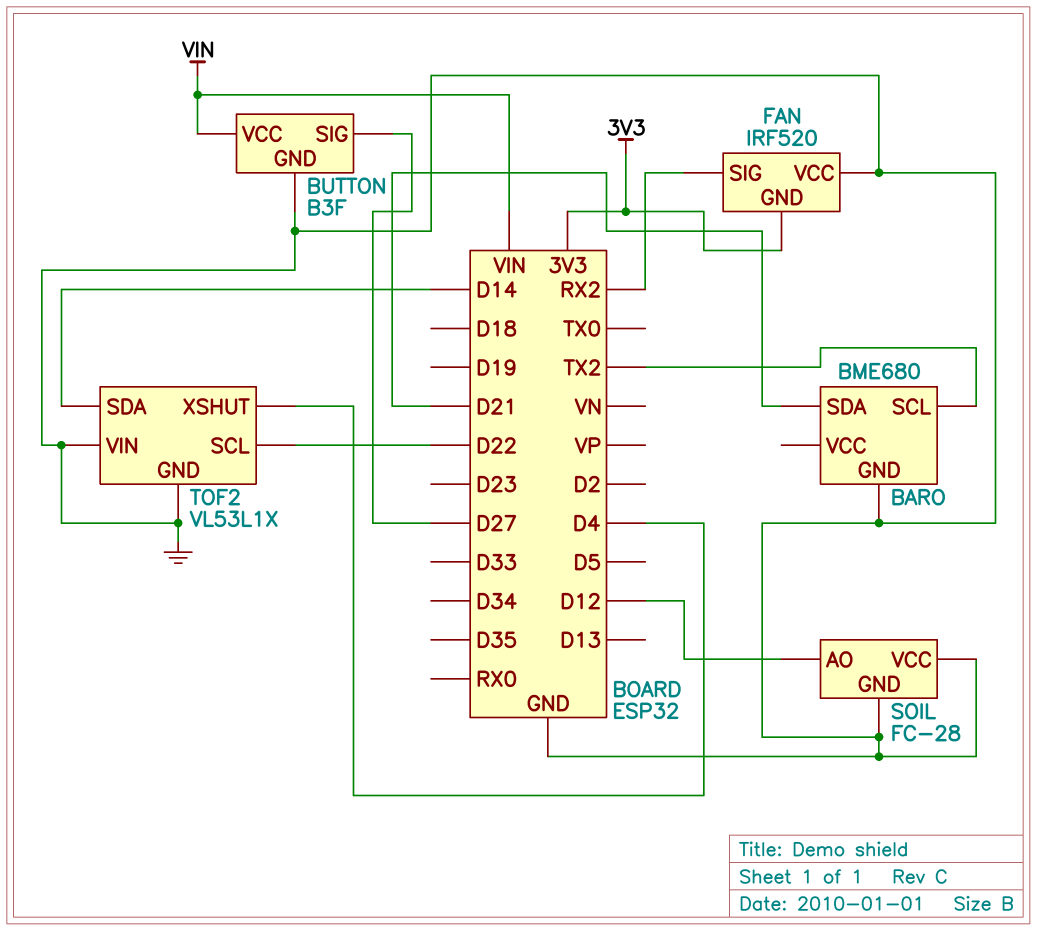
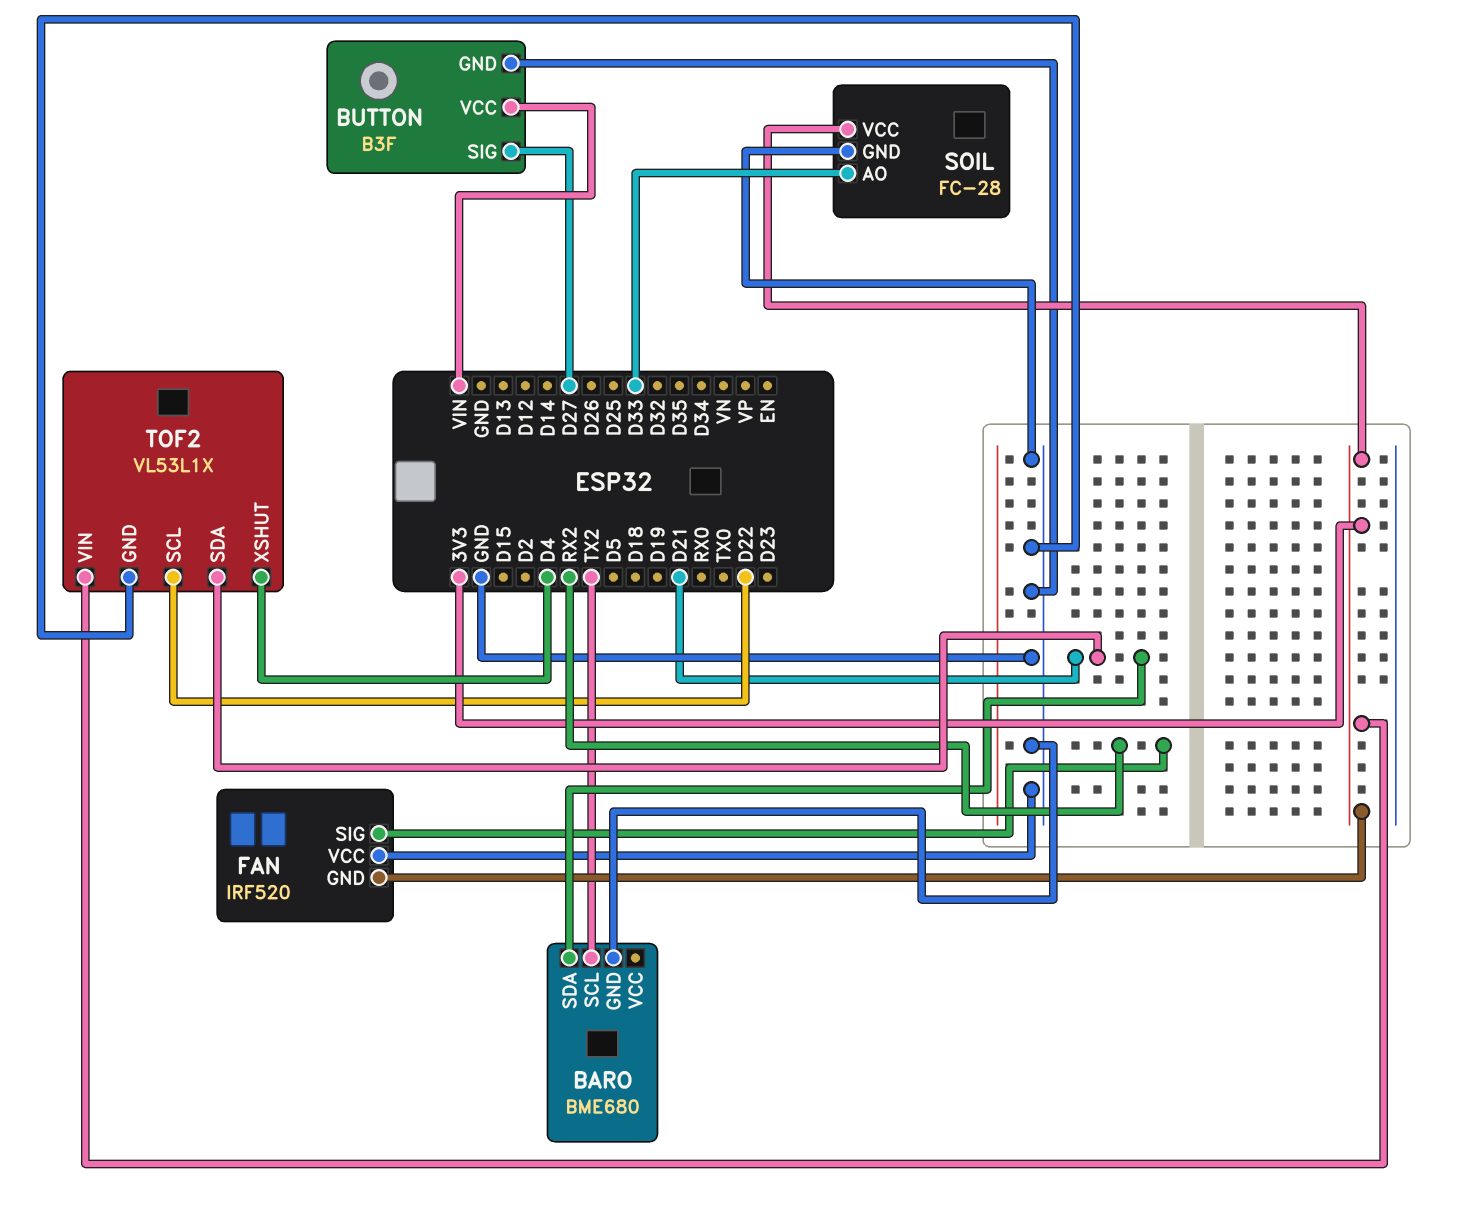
SOIL pin AO: D12 -> D33
SOIL pin VCC: GND -> 3V3
TOF2 pin SDA: D14 -> D21
TOF2 pin VIN: GND -> 3V3

